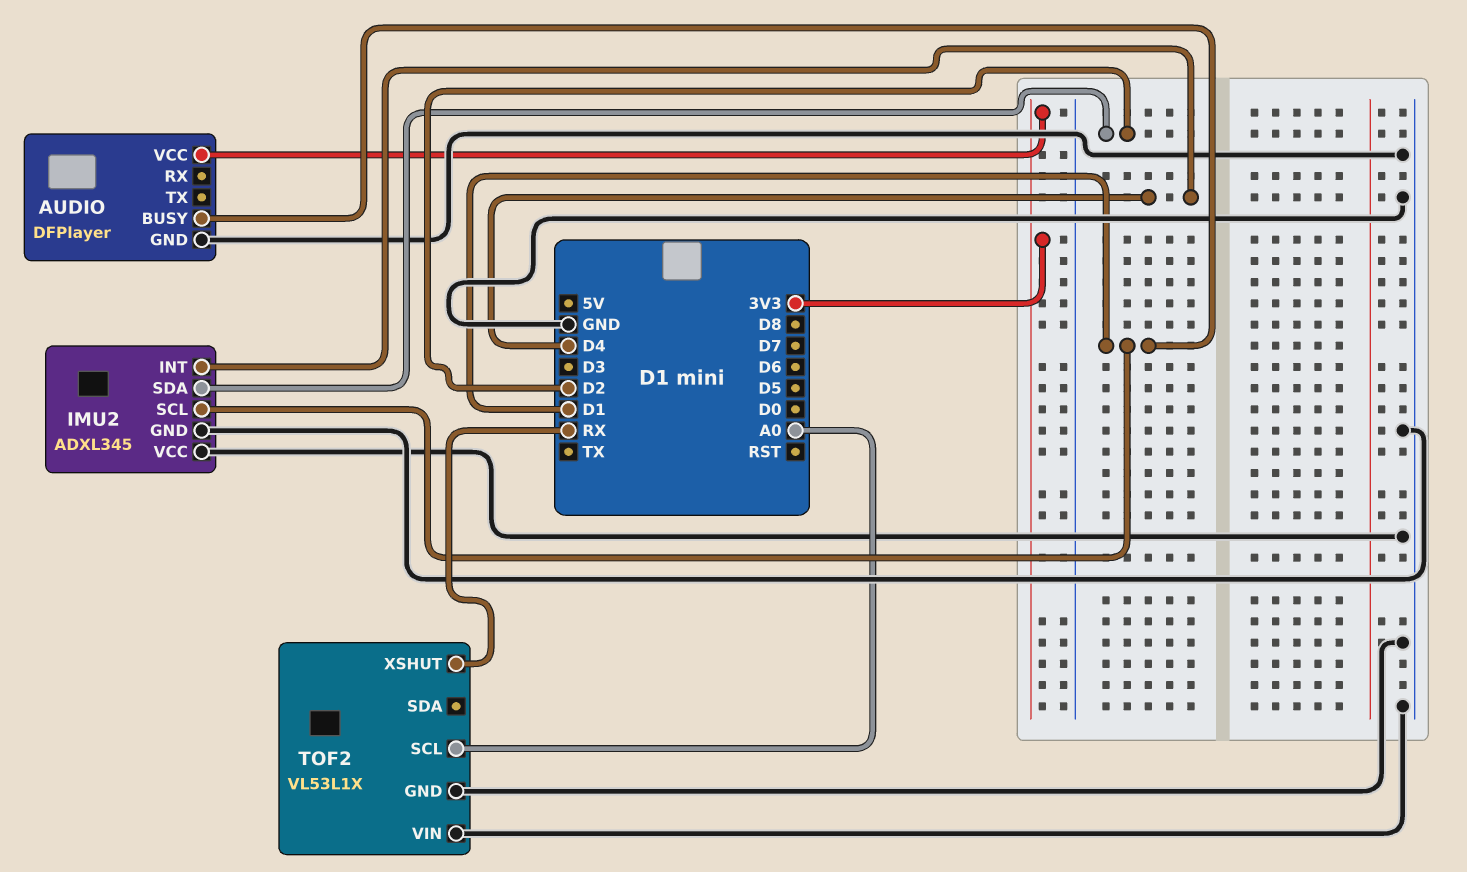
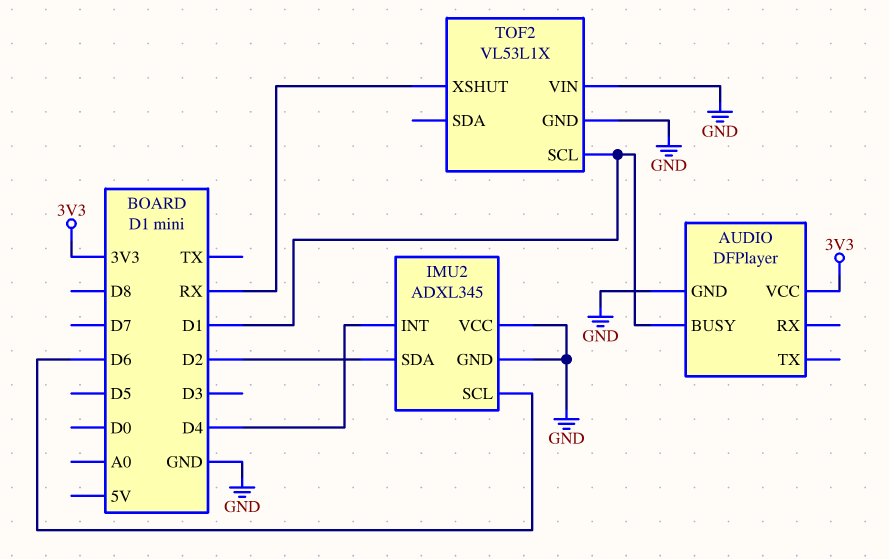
IMU2 pin SCL: D1 -> D6
TOF2 pin SCL: A0 -> D1

